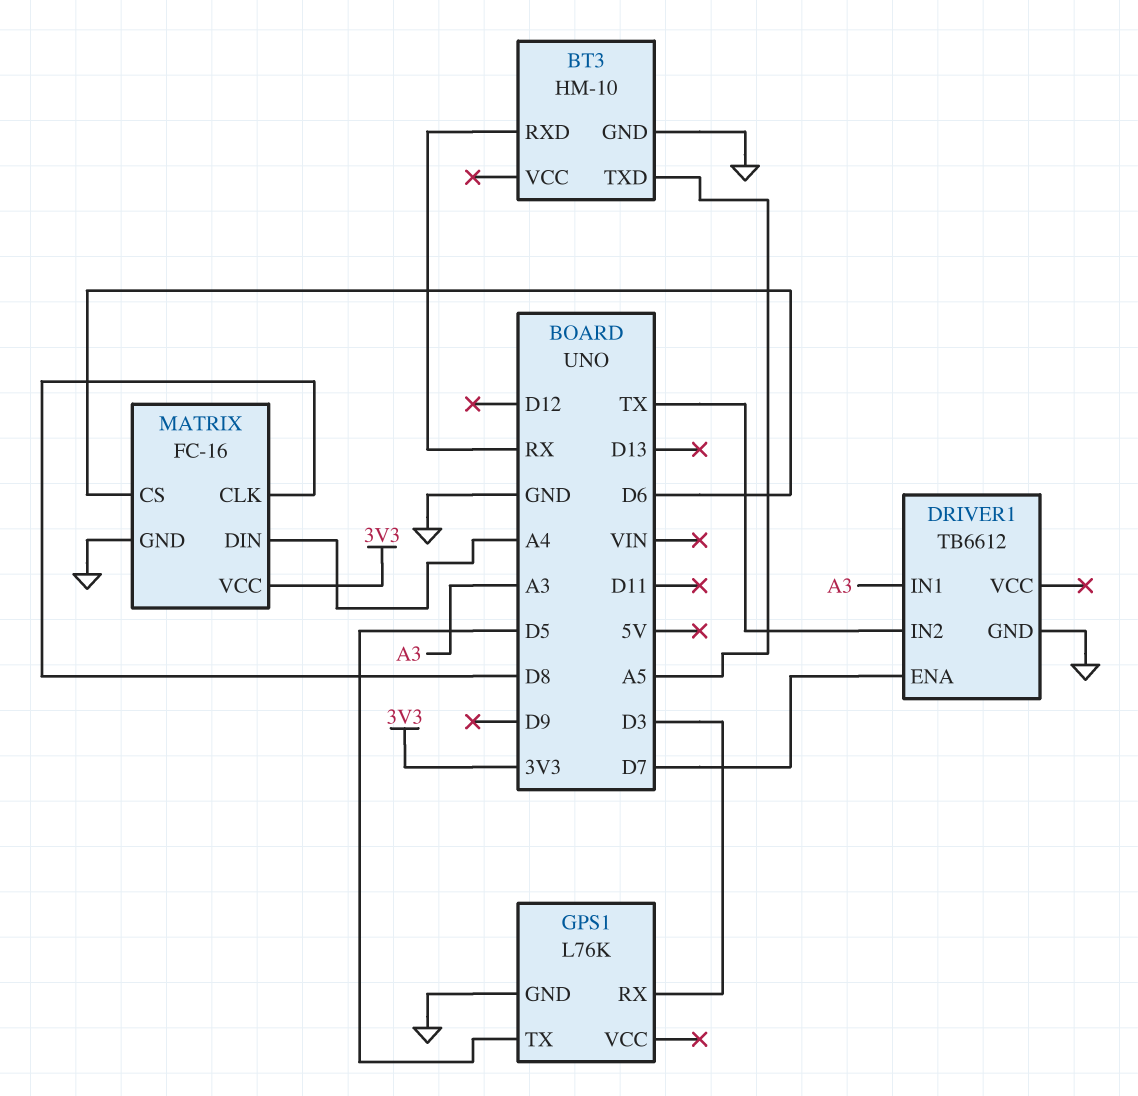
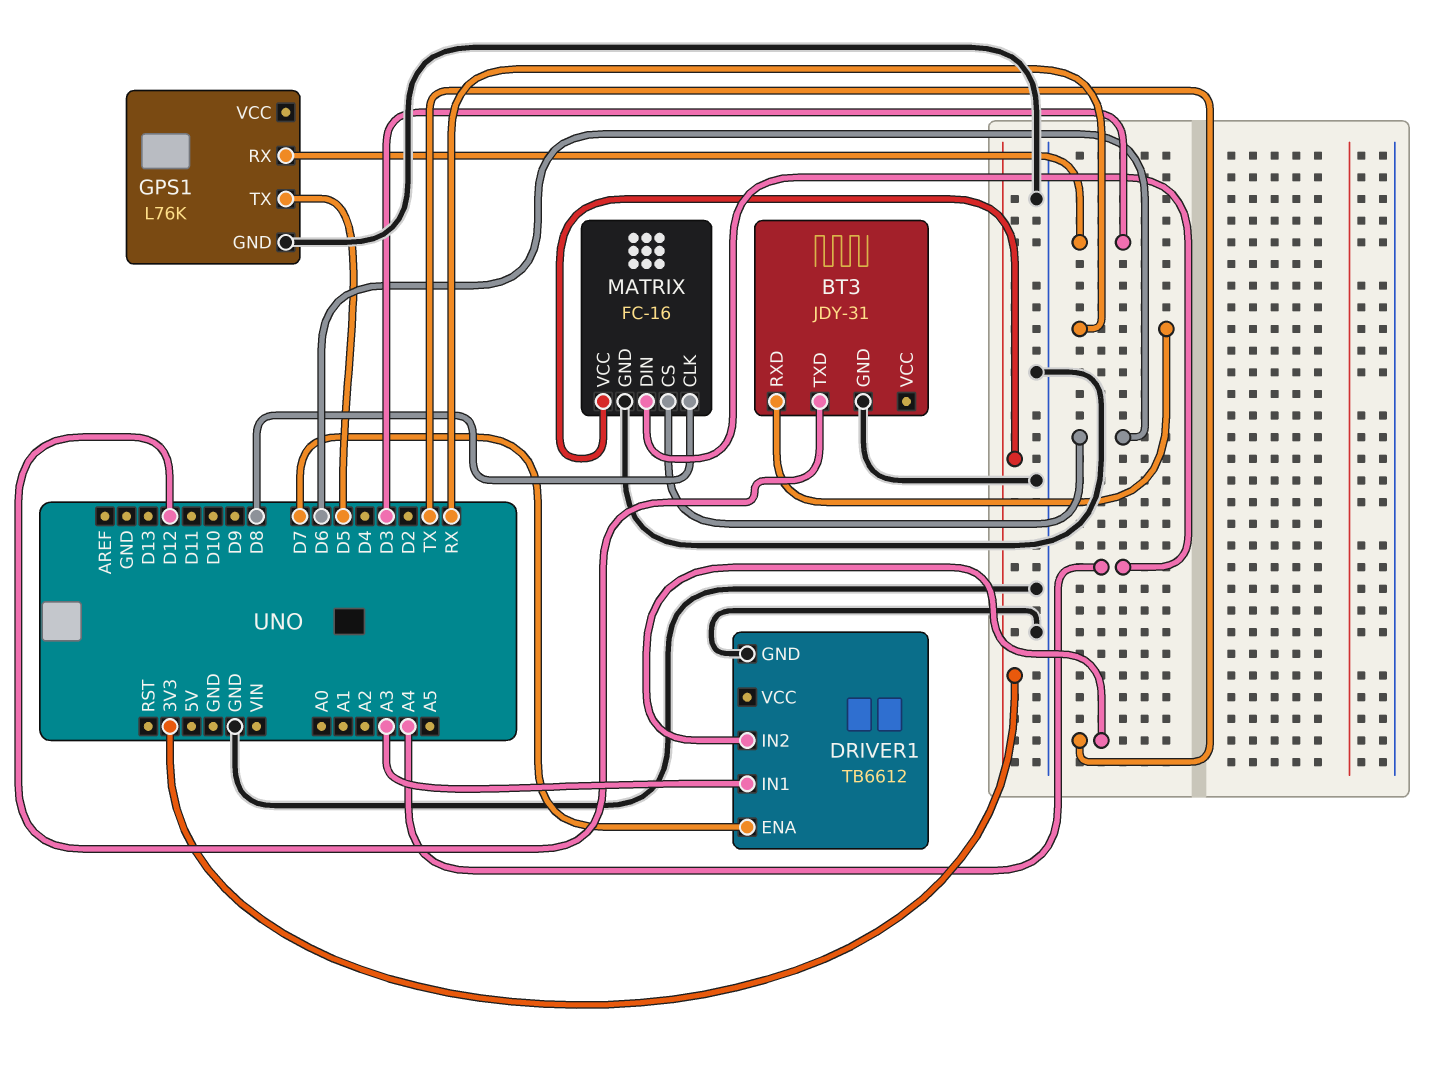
BT3: HM-10 -> JDY-31
BT3 pin TXD: A5 -> D12

